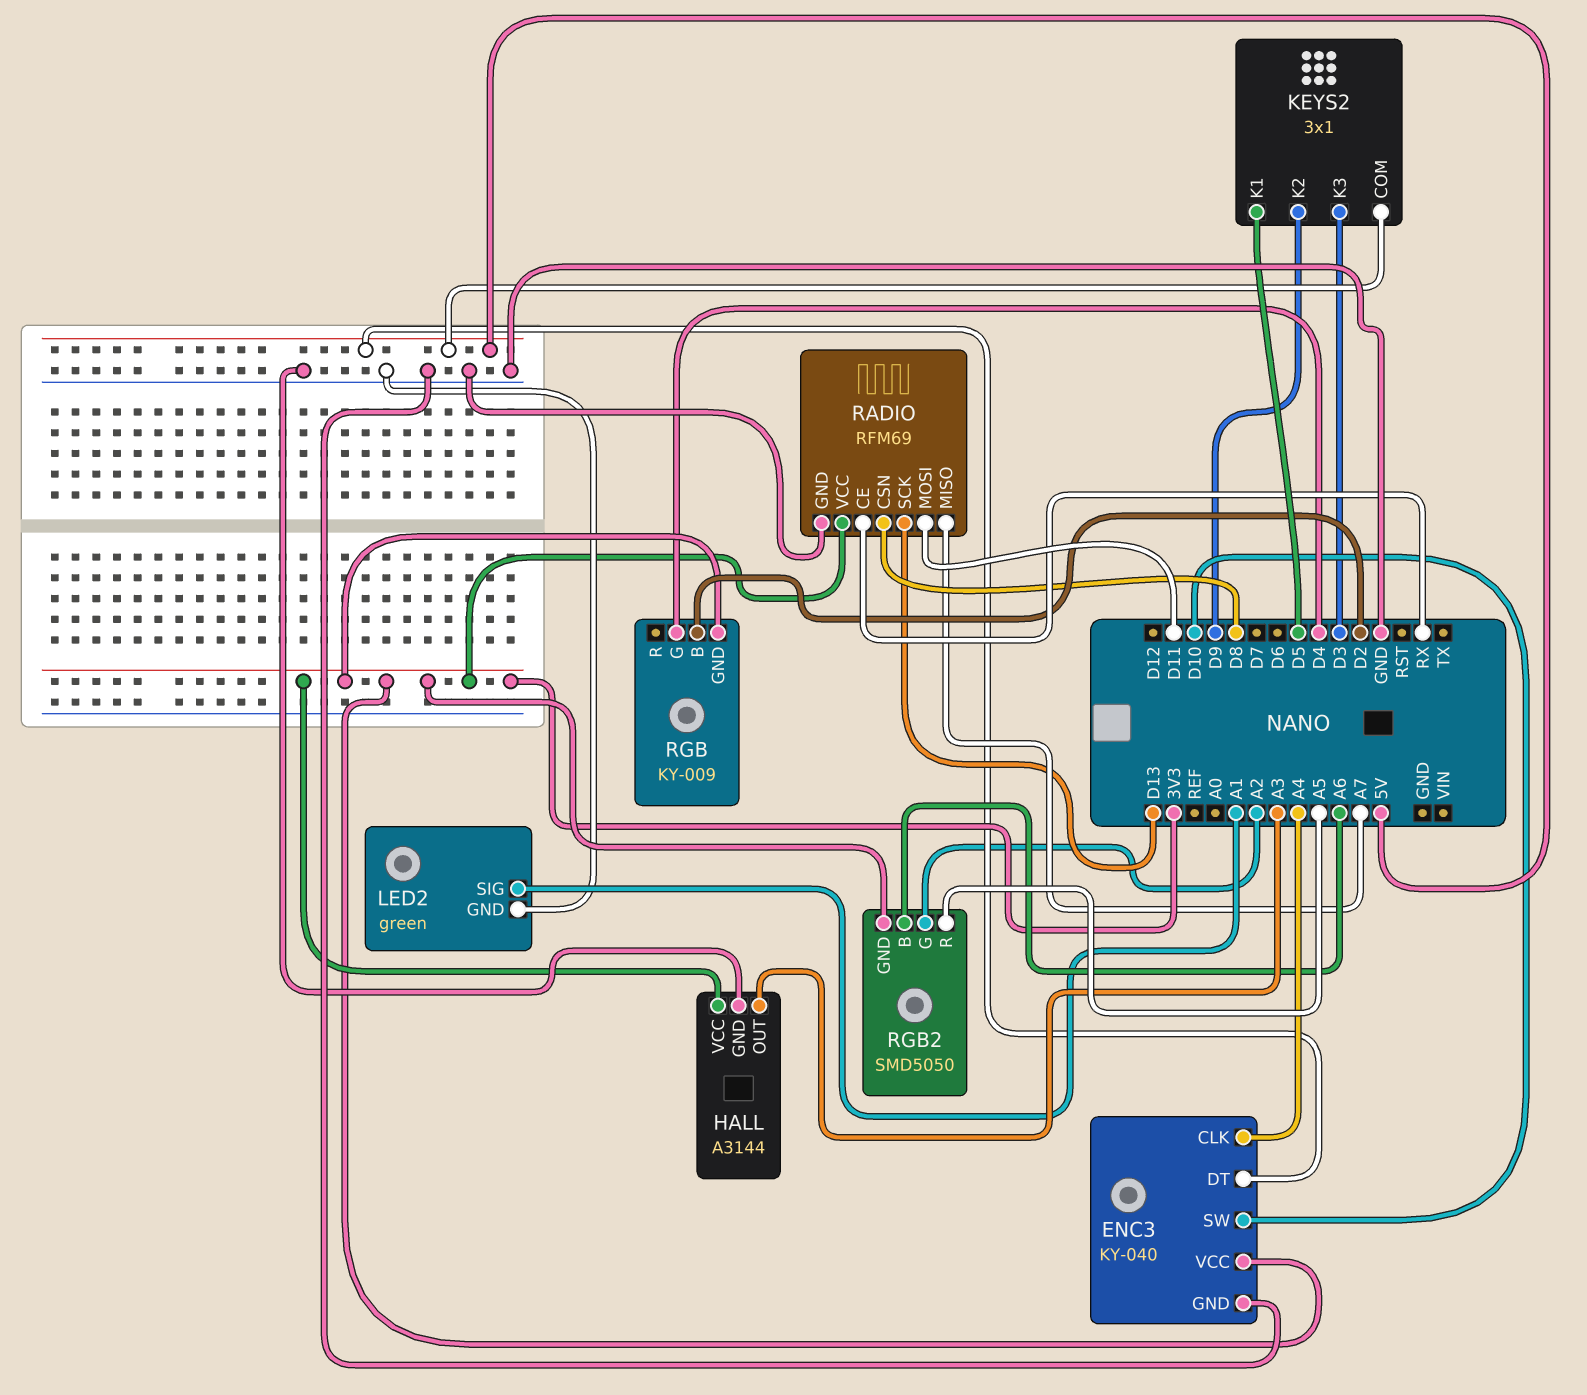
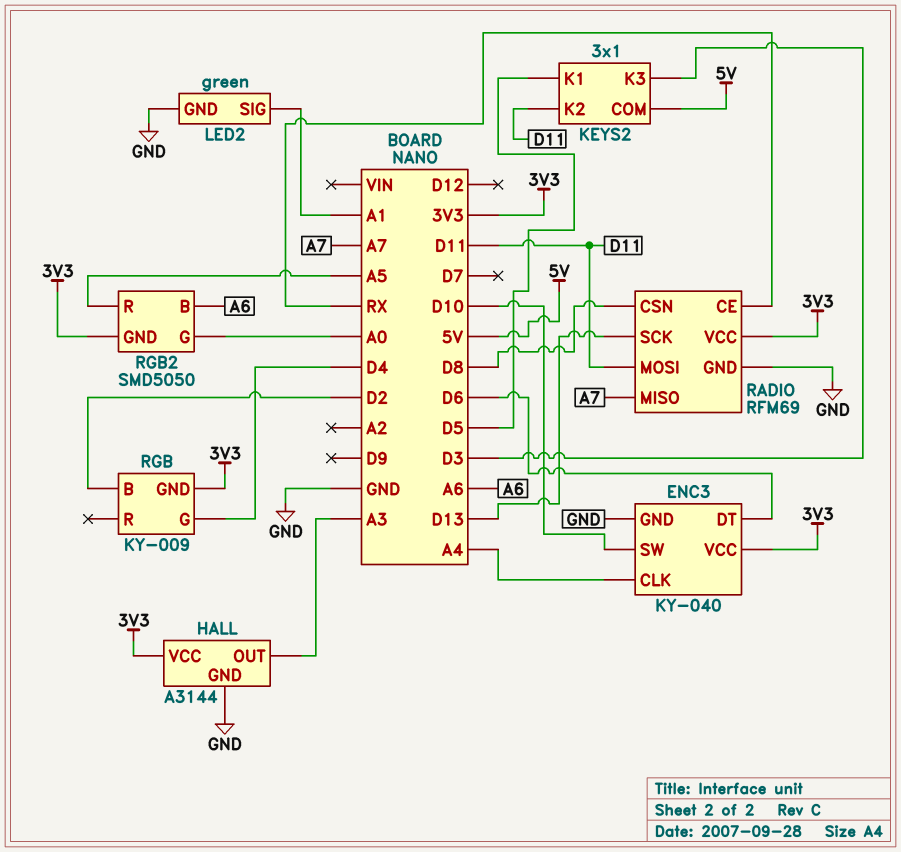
ENC3 pin DT: 5V -> D6
KEYS2 pin K2: D9 -> D11
RGB2 pin G: A2 -> A0

